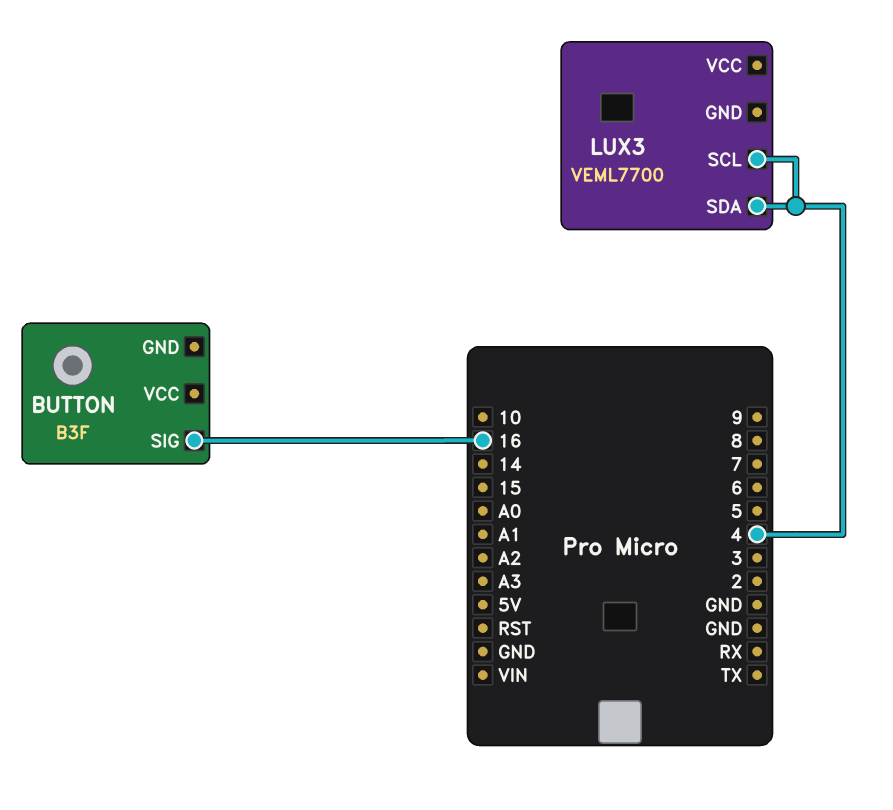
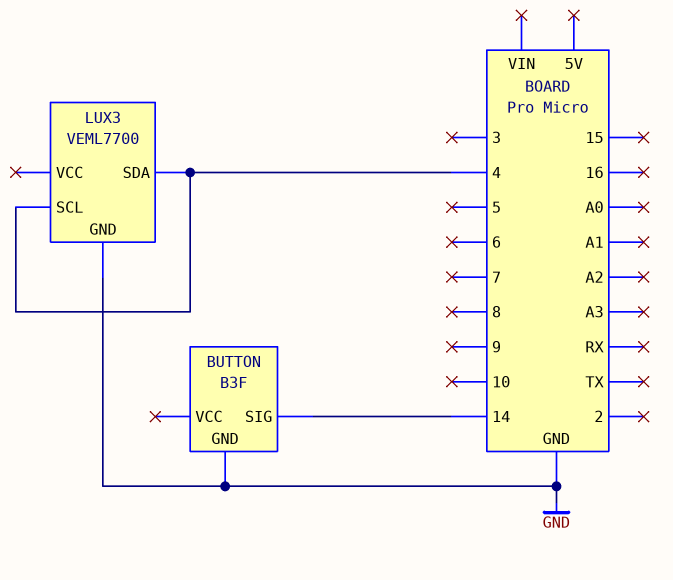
BUTTON pin GND: none -> GND
BUTTON pin SIG: 16 -> 14
LUX3 pin GND: none -> GND

